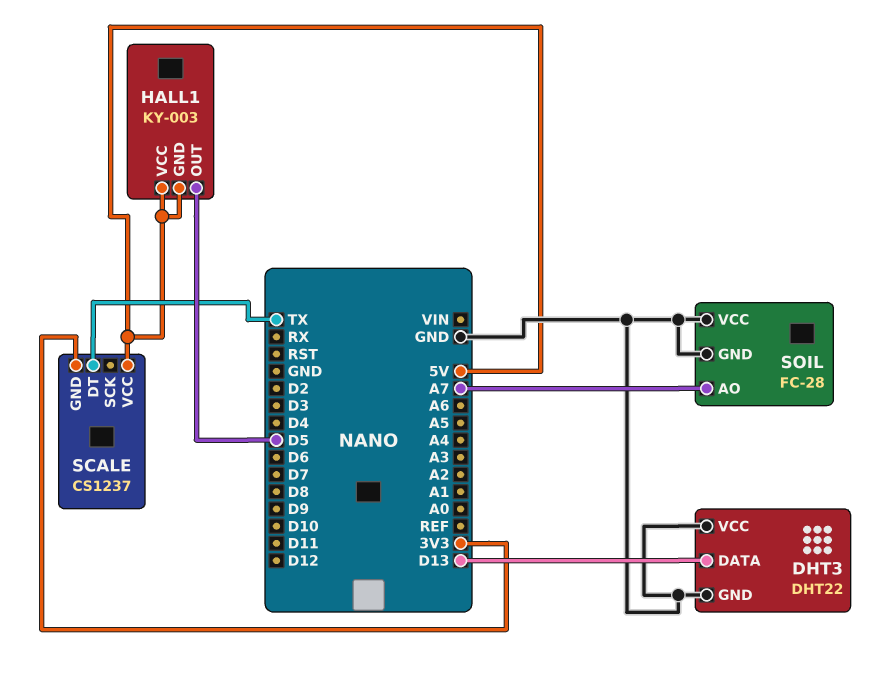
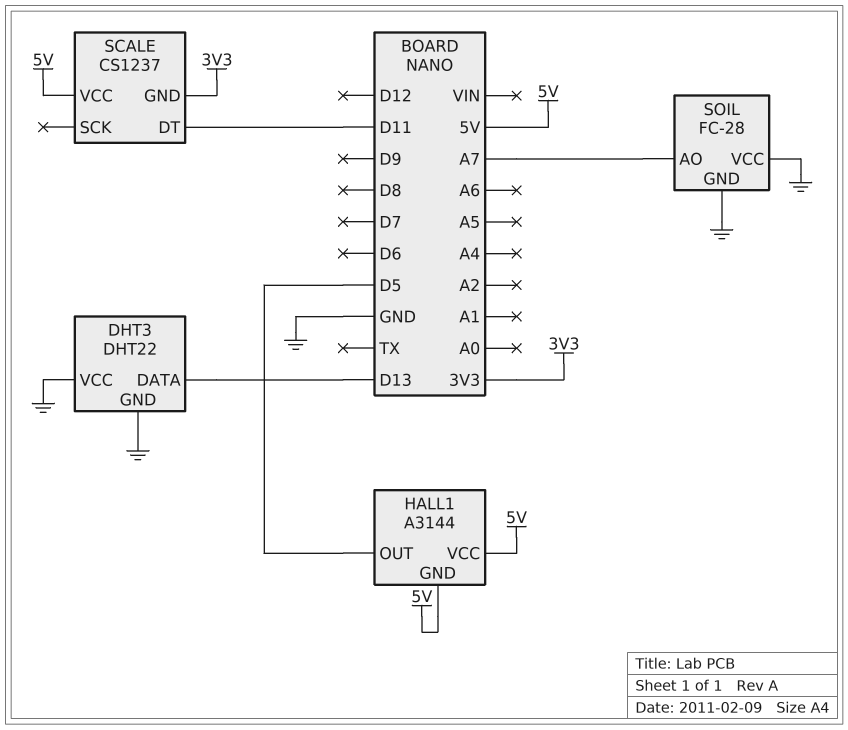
HALL1: KY-003 -> A3144
SCALE pin DT: TX -> D11

